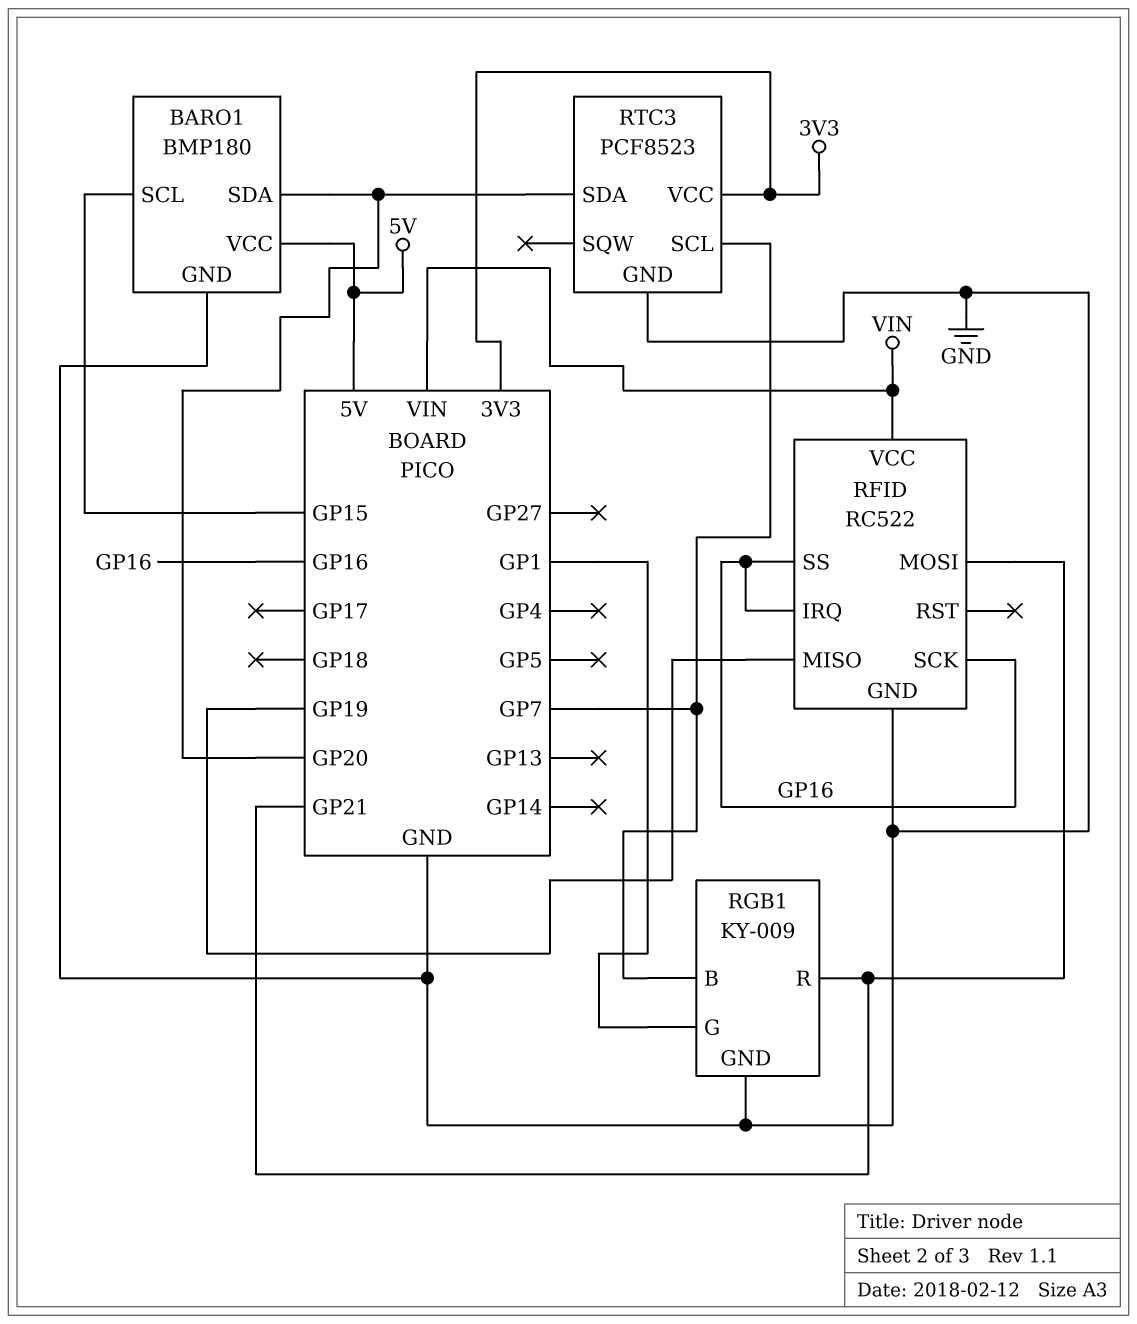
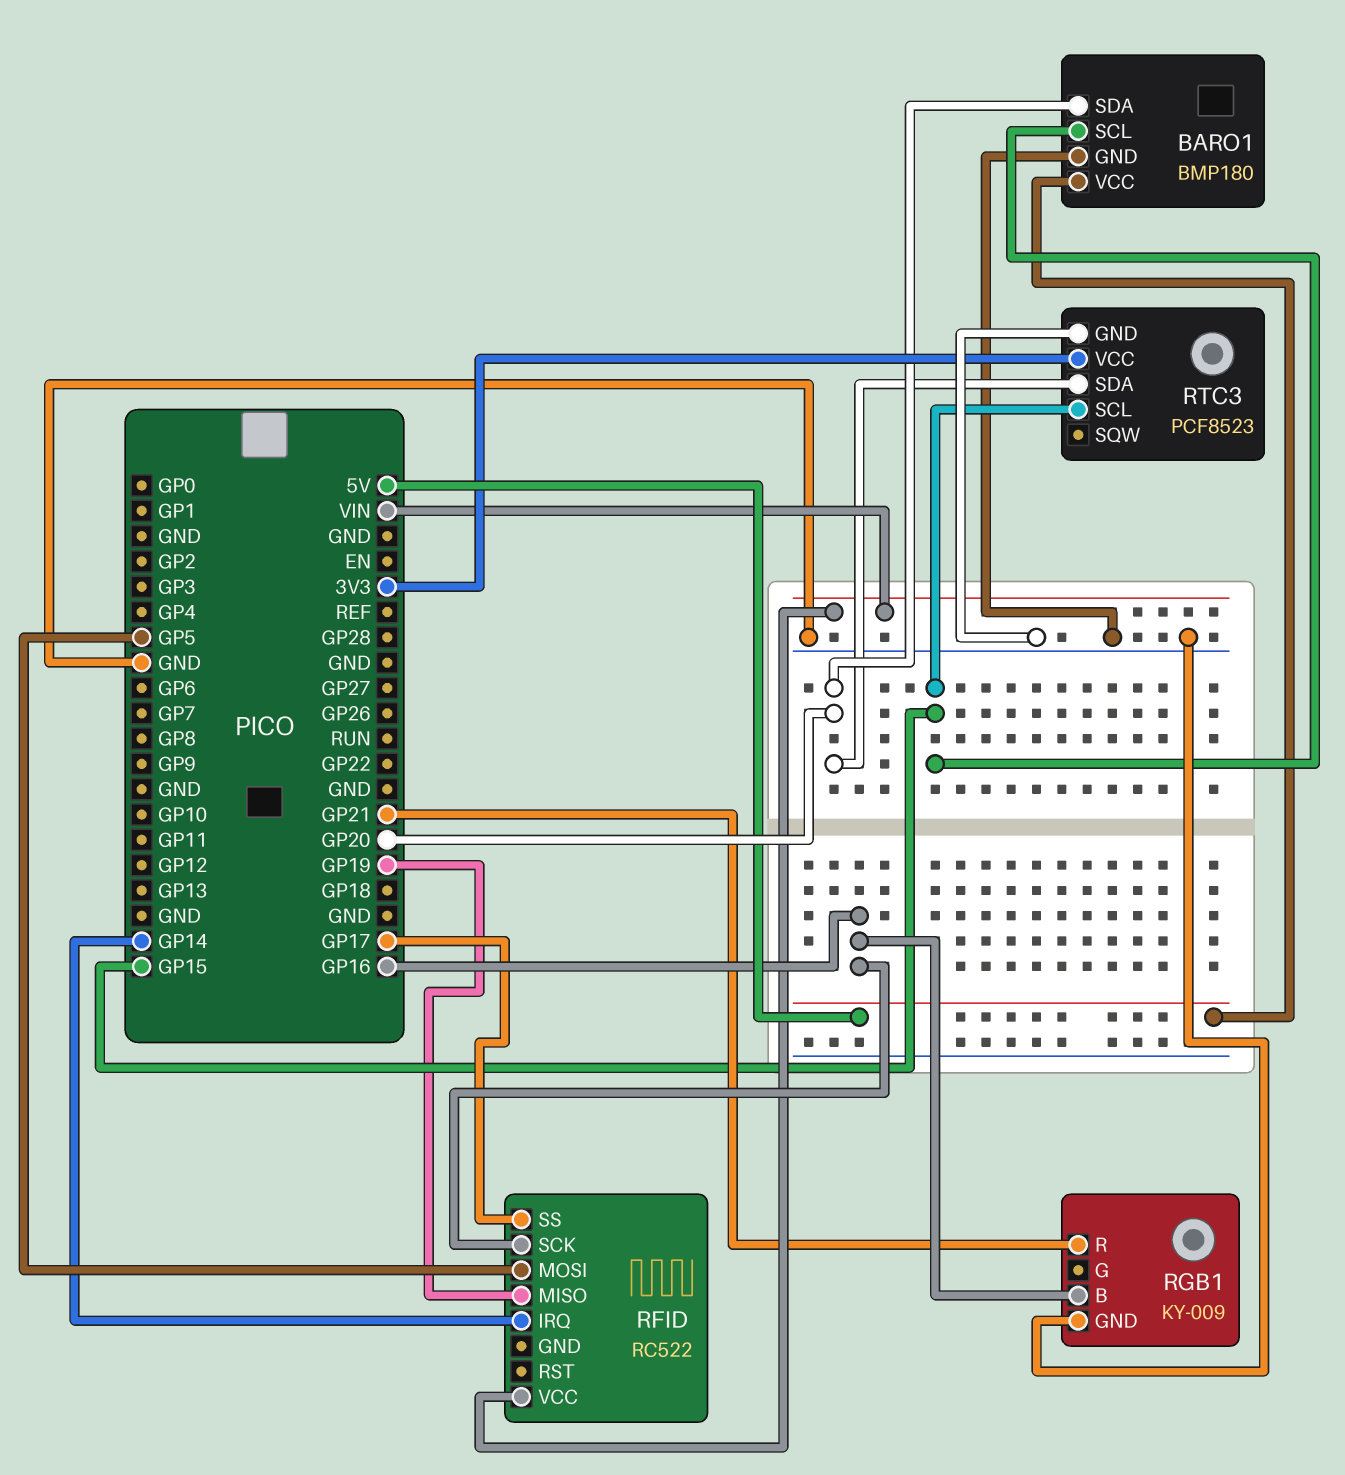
RFID pin GND: GND -> none
RFID pin IRQ: GP16 -> GP14
RFID pin MOSI: GP21 -> GP5
RFID pin SS: GP16 -> GP17
RGB1 pin B: GP7 -> GP16
RGB1 pin G: GP1 -> none
RTC3 pin SCL: GP7 -> GP15

